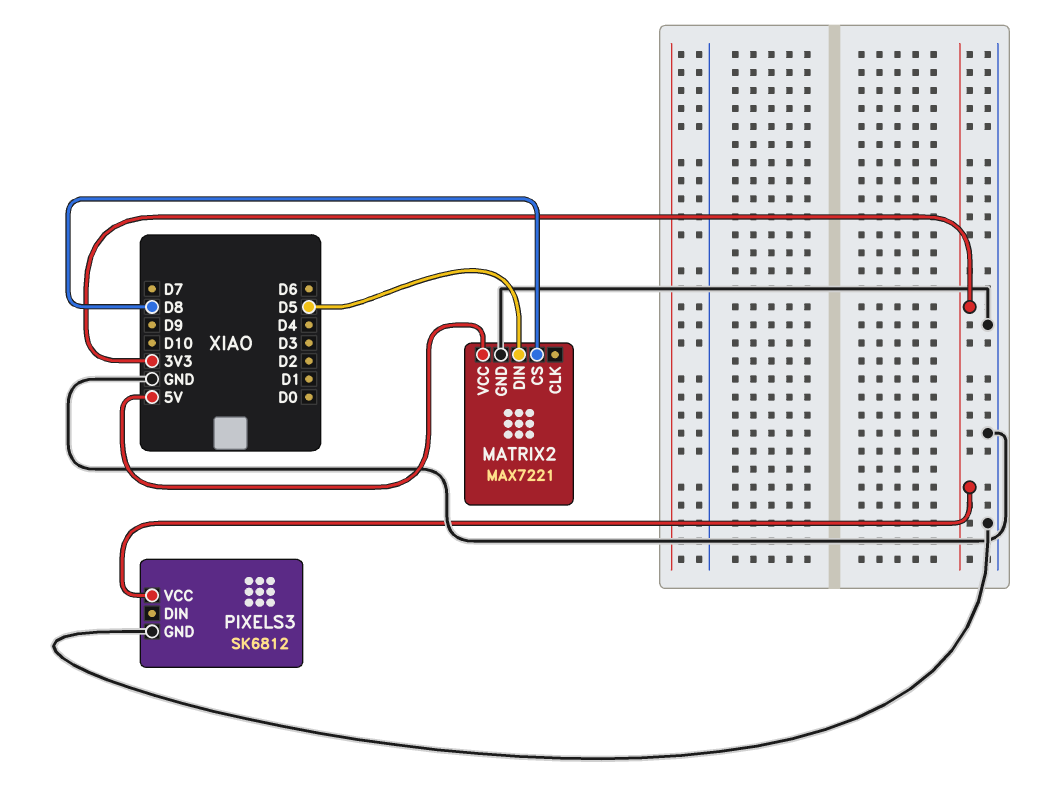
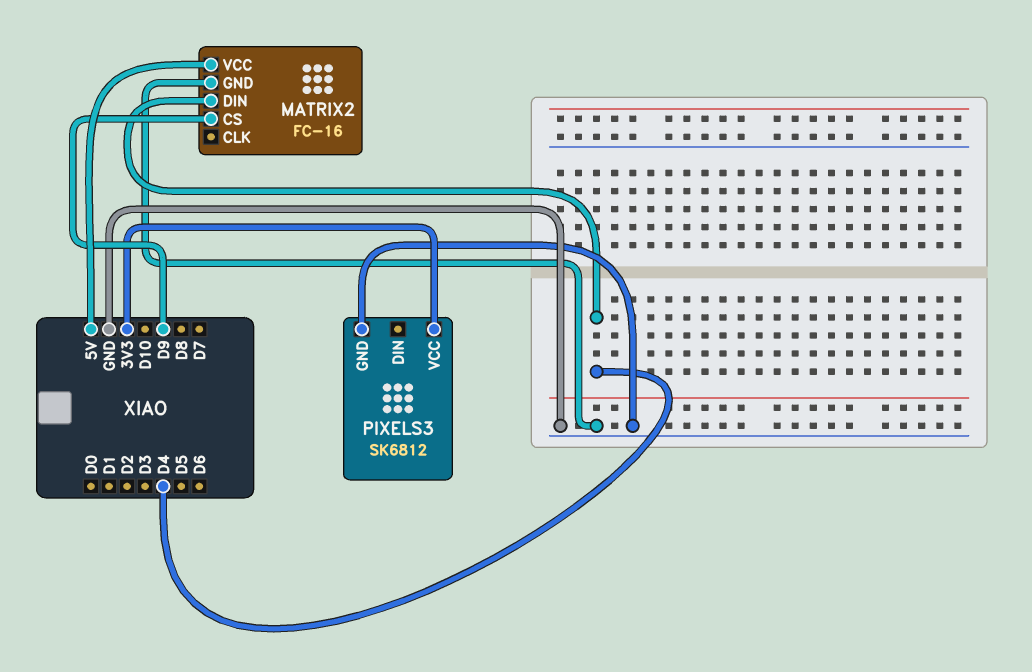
MATRIX2: MAX7221 -> FC-16
MATRIX2 pin CS: D8 -> D9
MATRIX2 pin DIN: D5 -> D4

